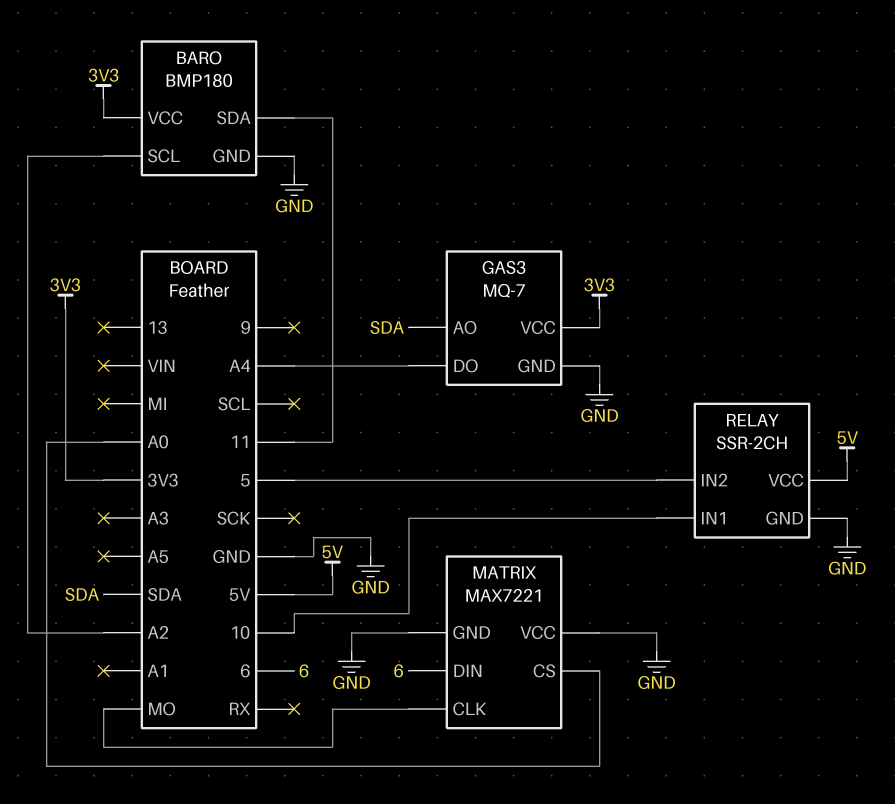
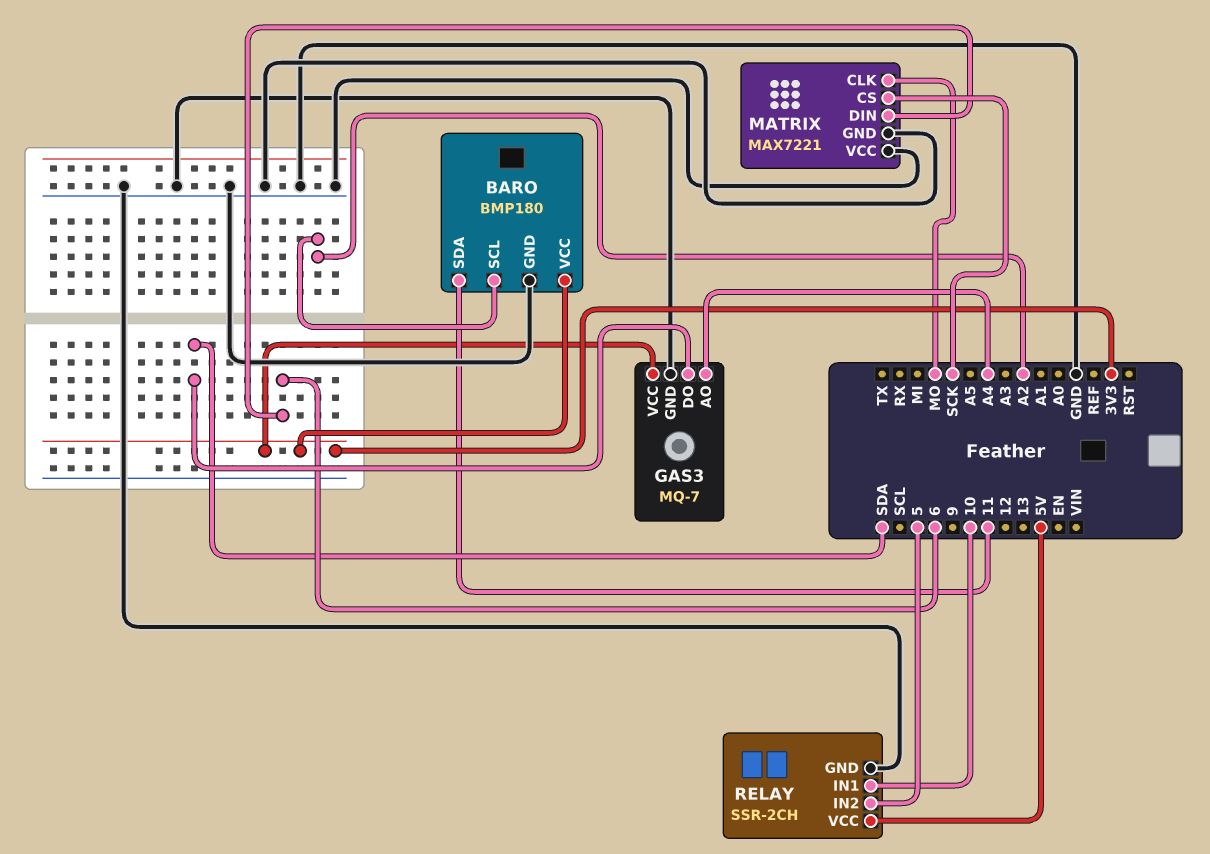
GAS3 pin AO: SDA -> A4
GAS3 pin DO: A4 -> SDA
MATRIX pin CS: A0 -> SCK

